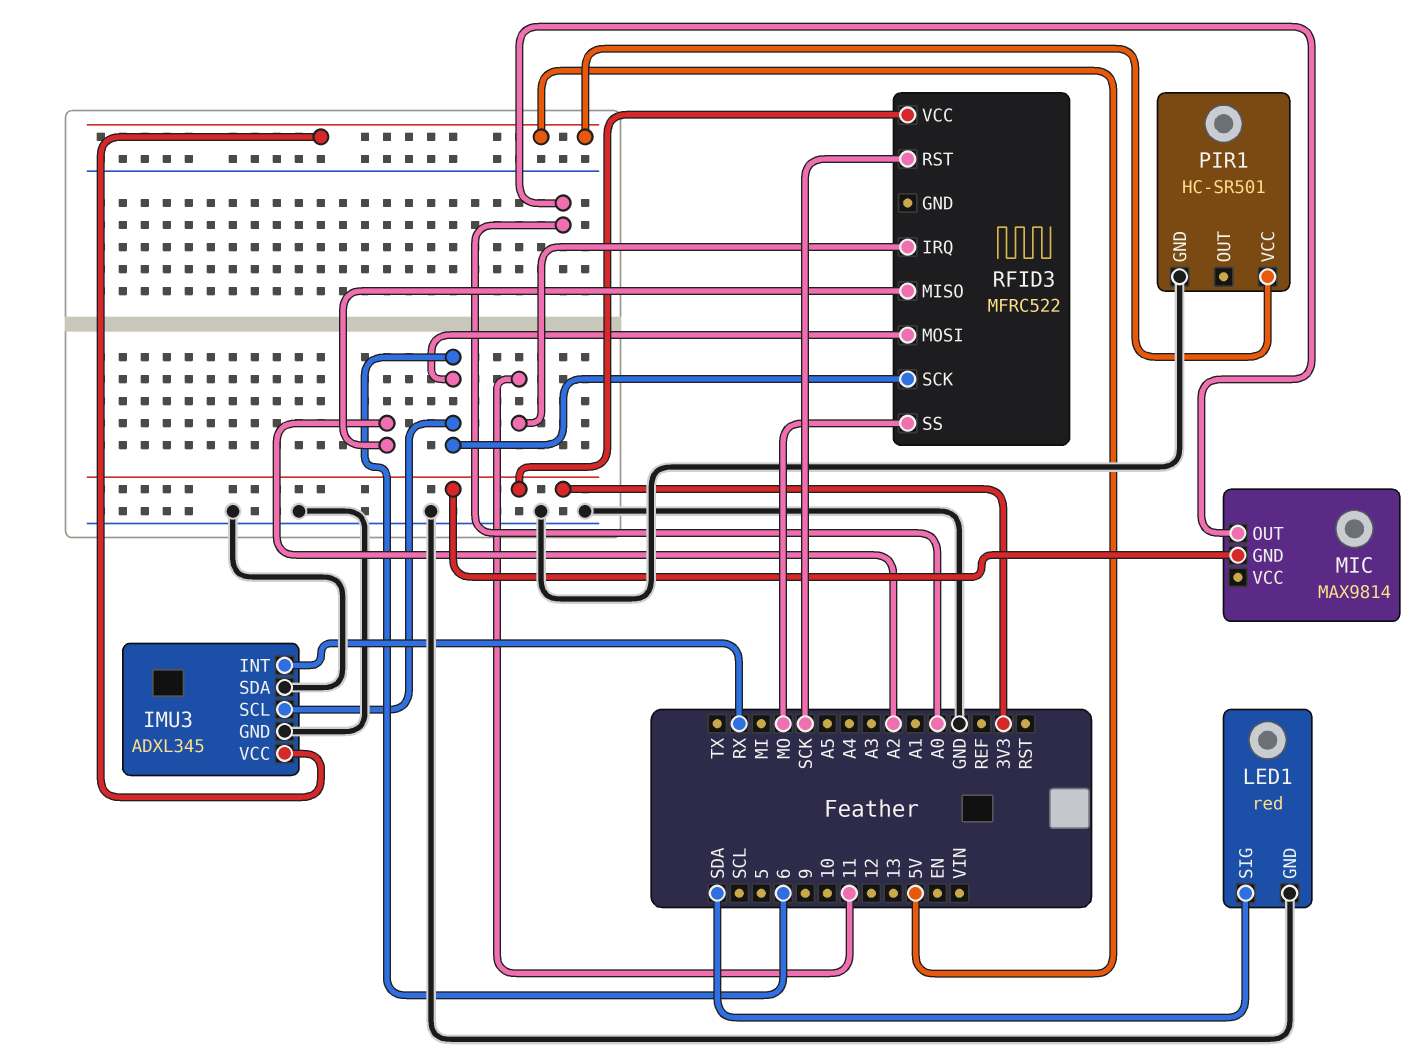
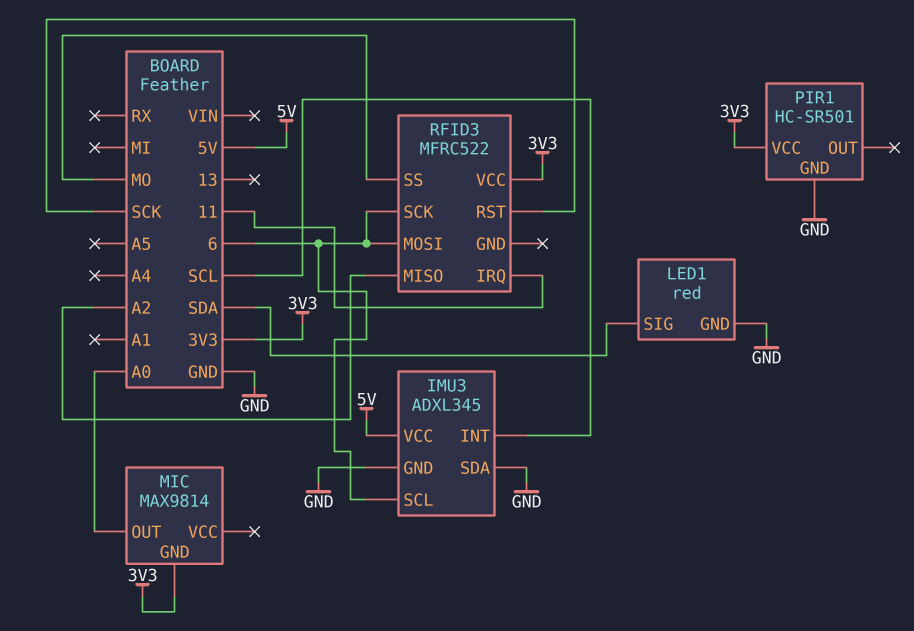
IMU3 pin INT: RX -> SCL
PIR1 pin VCC: 5V -> 3V3

